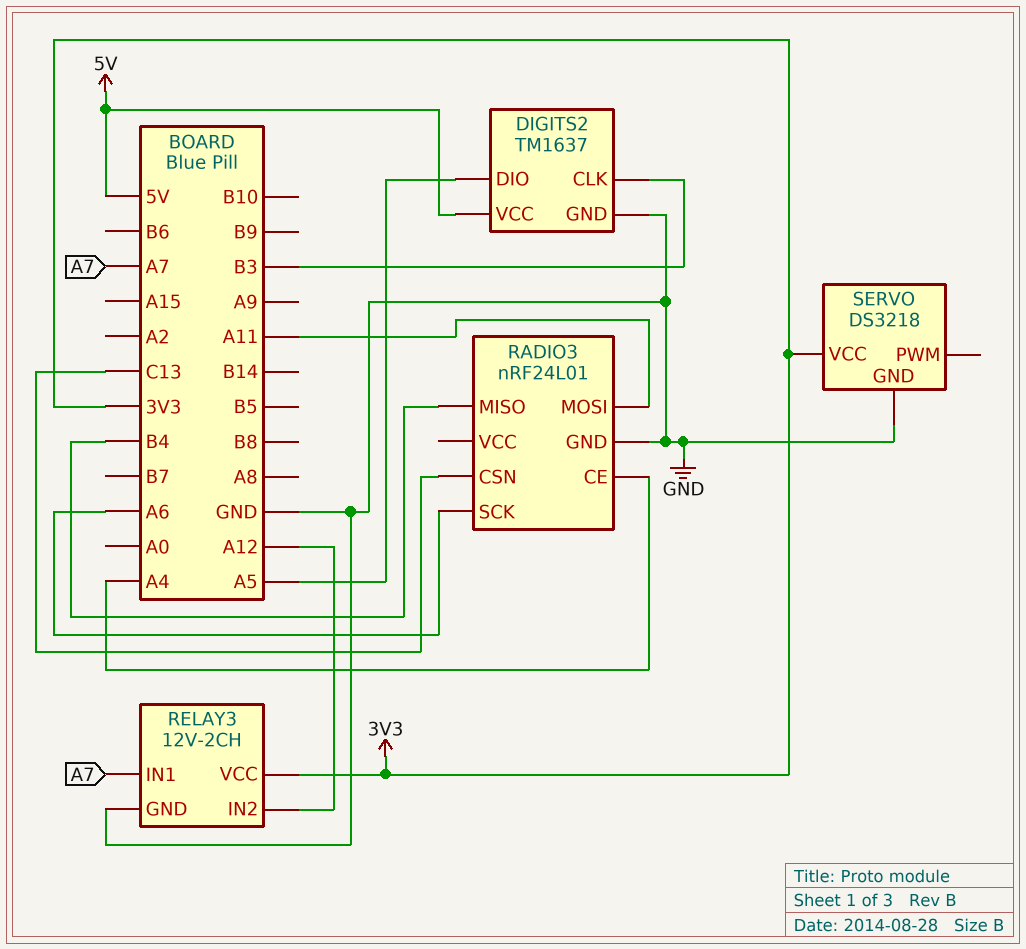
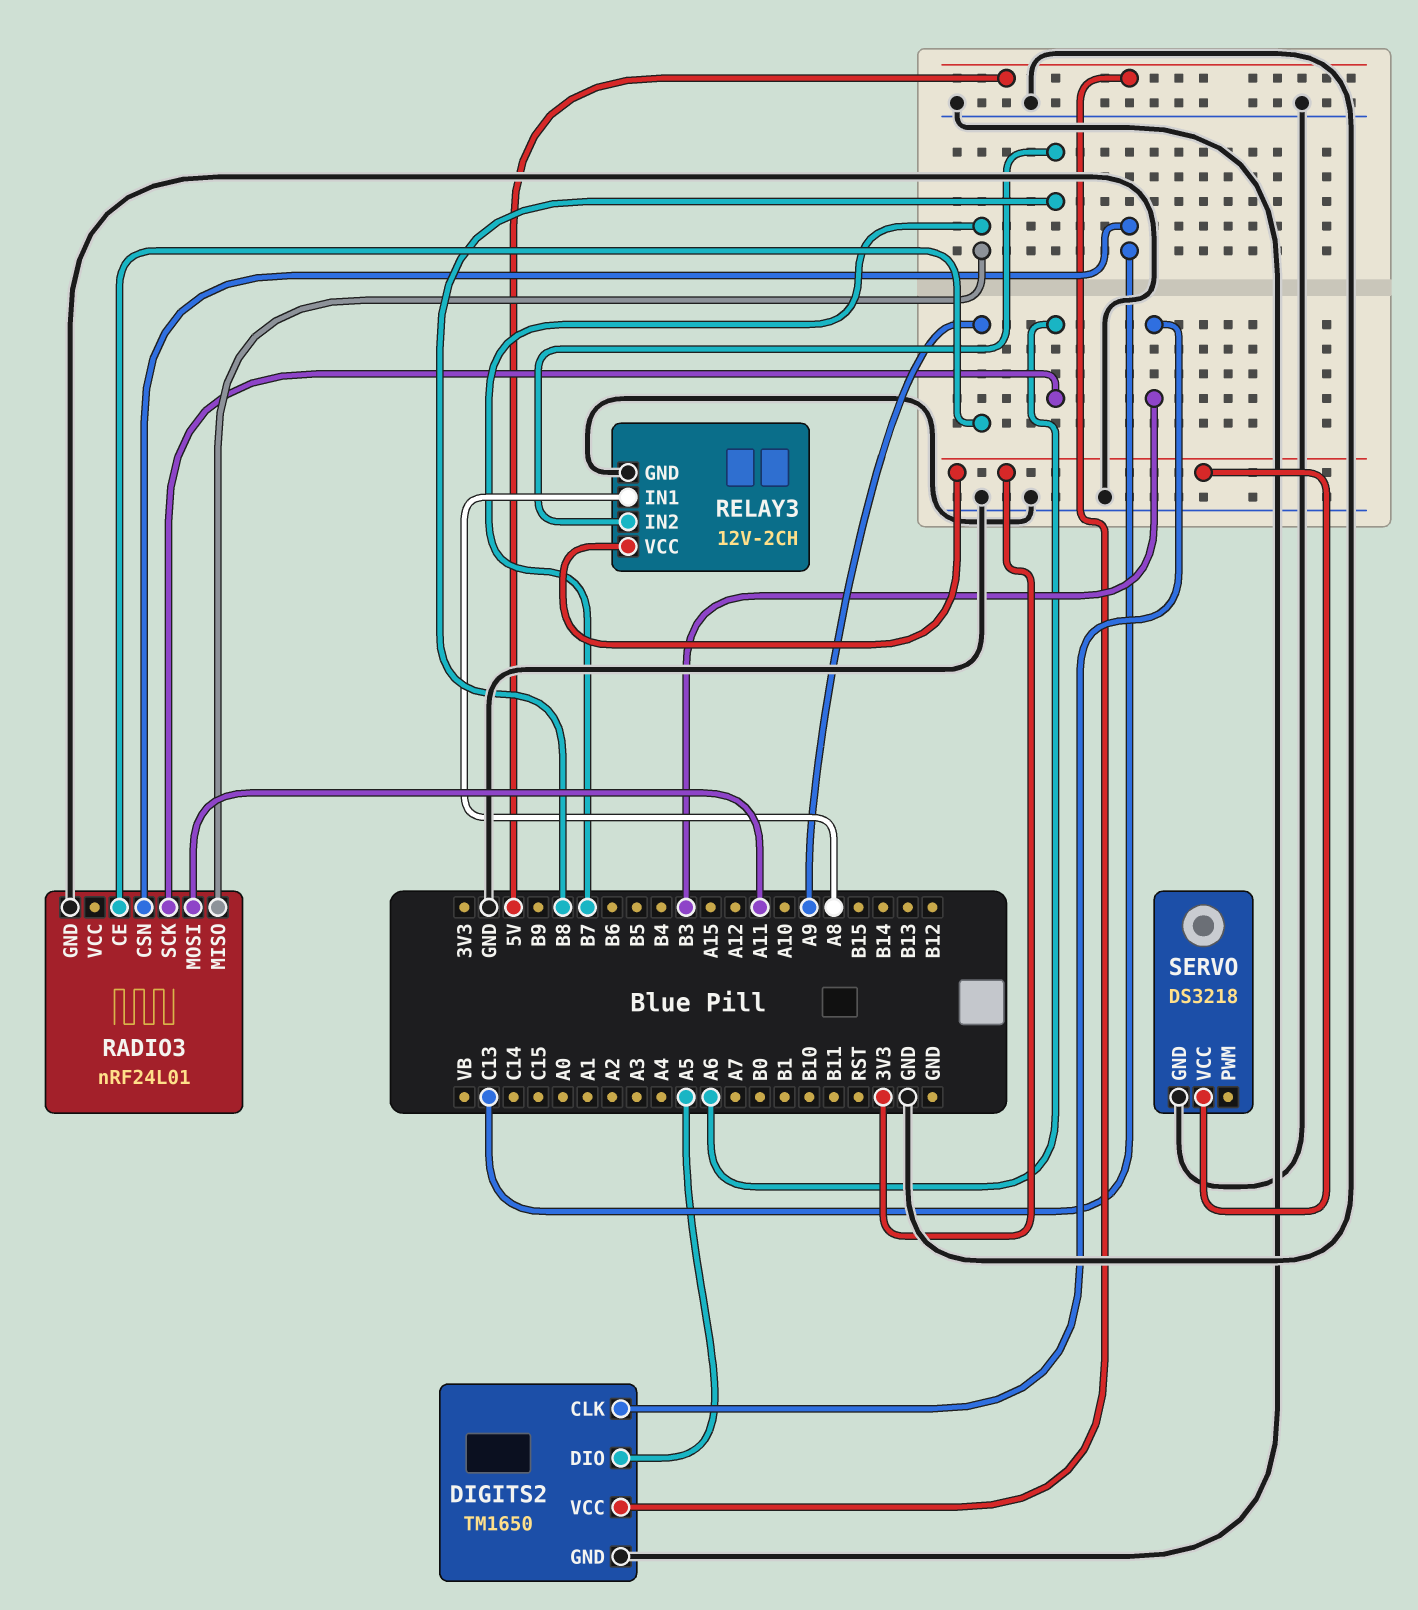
DIGITS2: TM1637 -> TM1650
RADIO3 pin CE: A4 -> A9
RADIO3 pin MISO: B4 -> B7
RELAY3 pin IN1: A7 -> A8
RELAY3 pin IN2: A12 -> B8

